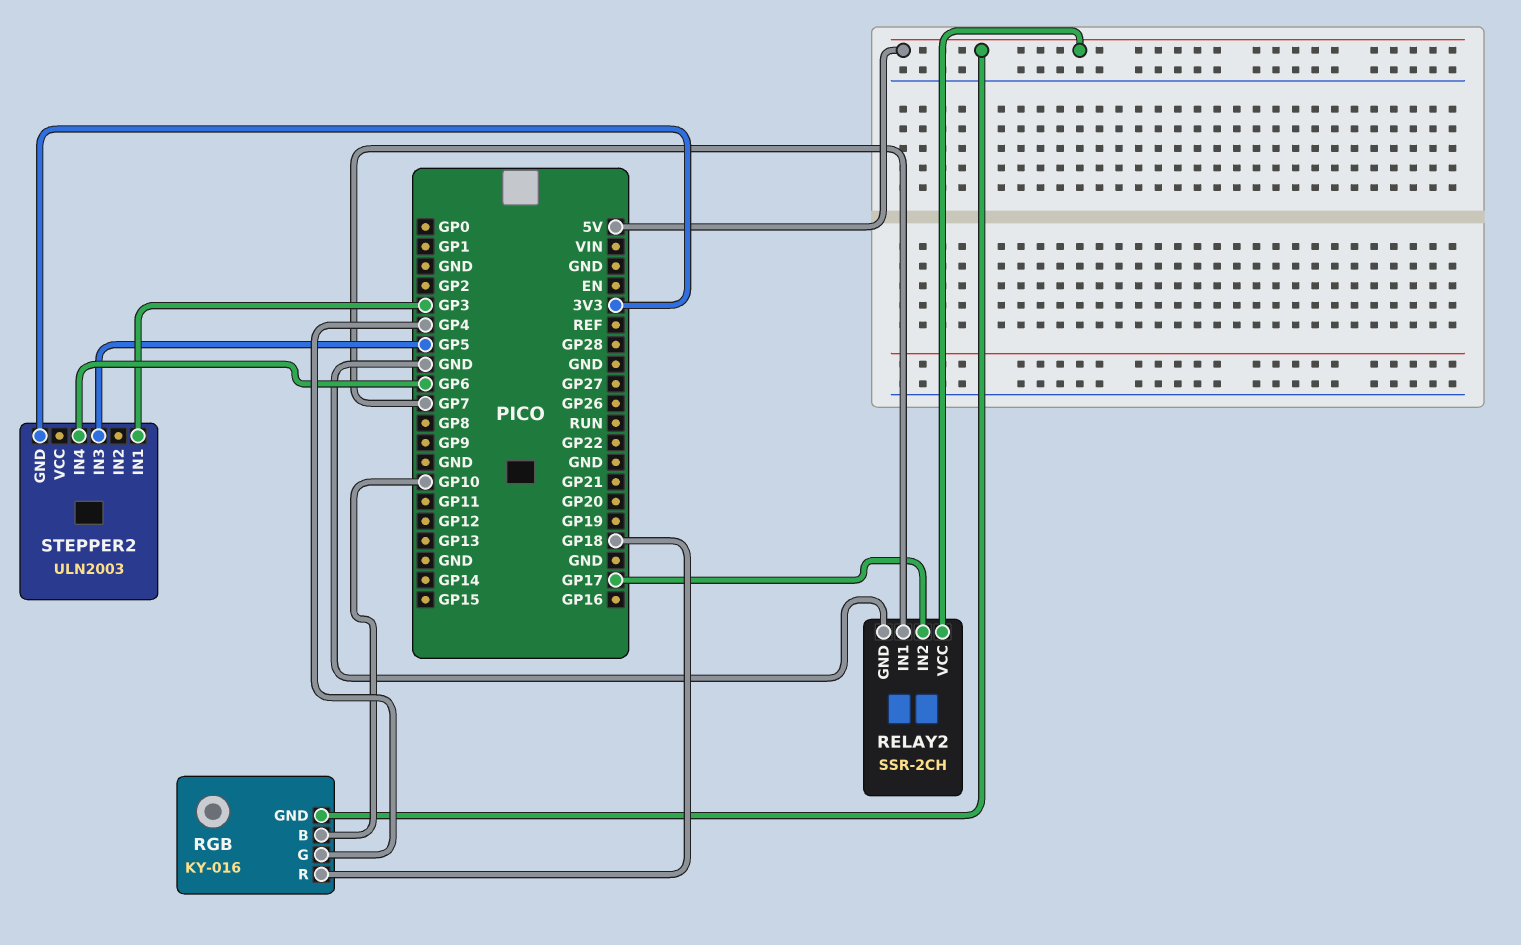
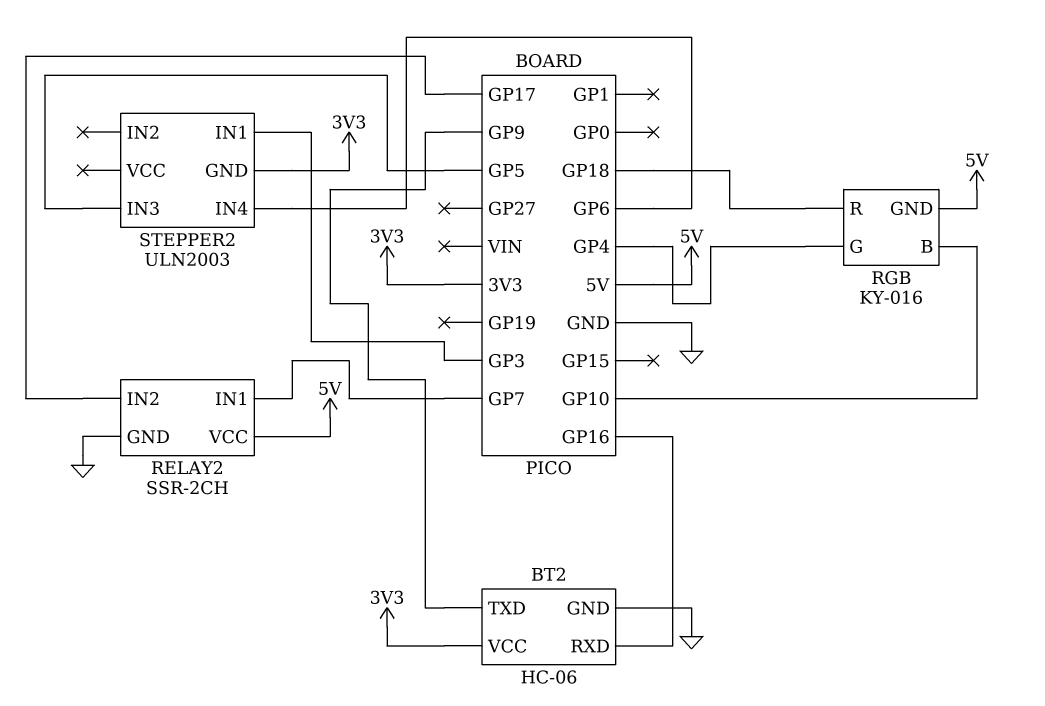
BT2: none -> HC-06
BT2 pin GND: none -> GND
BT2 pin RXD: none -> GP16
BT2 pin TXD: none -> GP9
BT2 pin VCC: none -> 3V3

